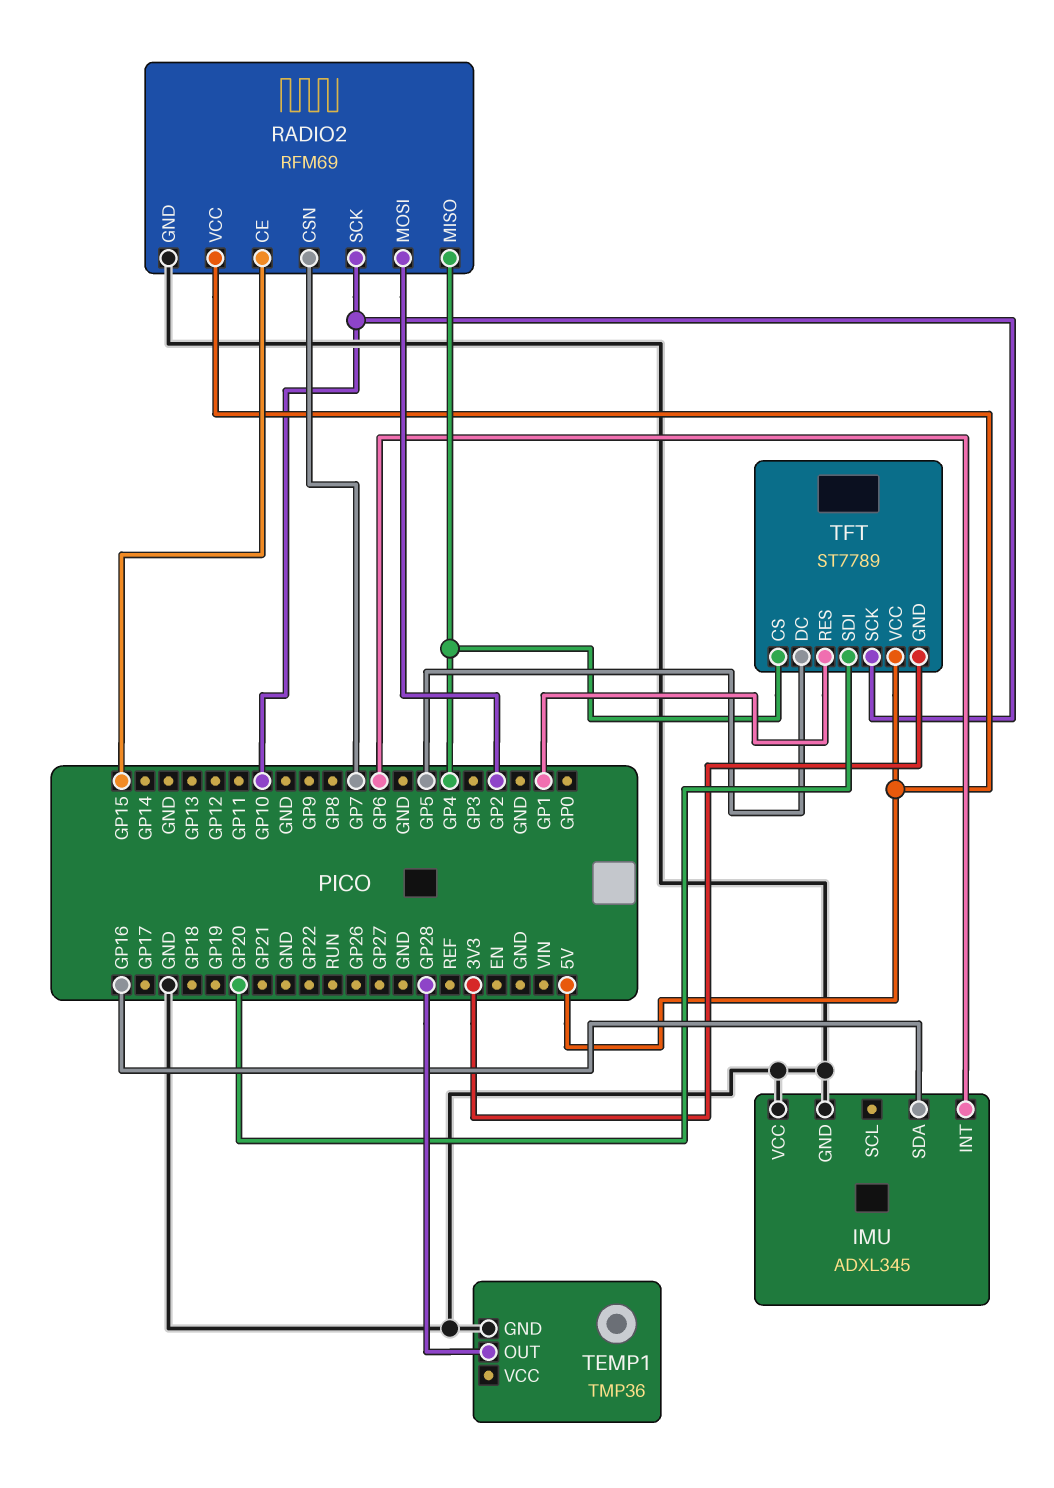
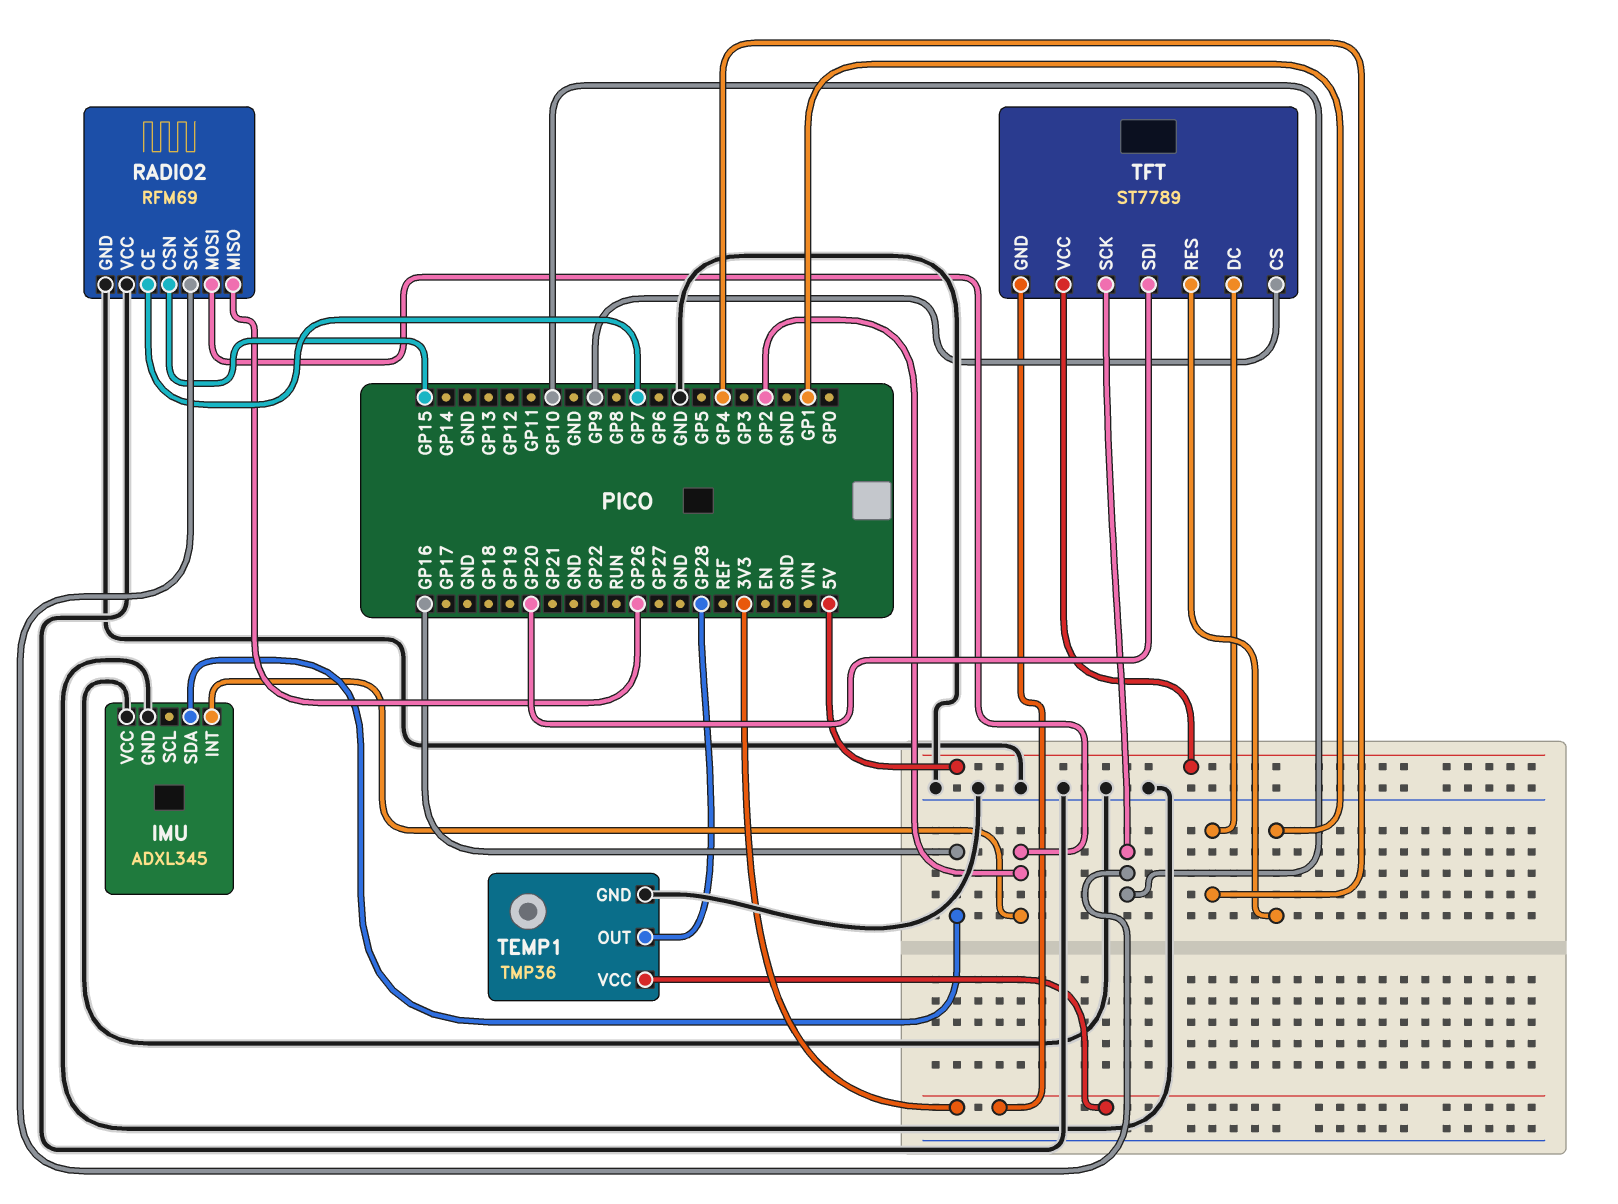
IMU pin INT: GP6 -> GP2
RADIO2 pin CE: GP15 -> GP7
RADIO2 pin CSN: GP7 -> GP15
RADIO2 pin MISO: GP4 -> GP26
RADIO2 pin VCC: 5V -> GND
TEMP1 pin VCC: none -> 3V3
TFT pin CS: GP4 -> GP9
TFT pin DC: GP5 -> GP4

